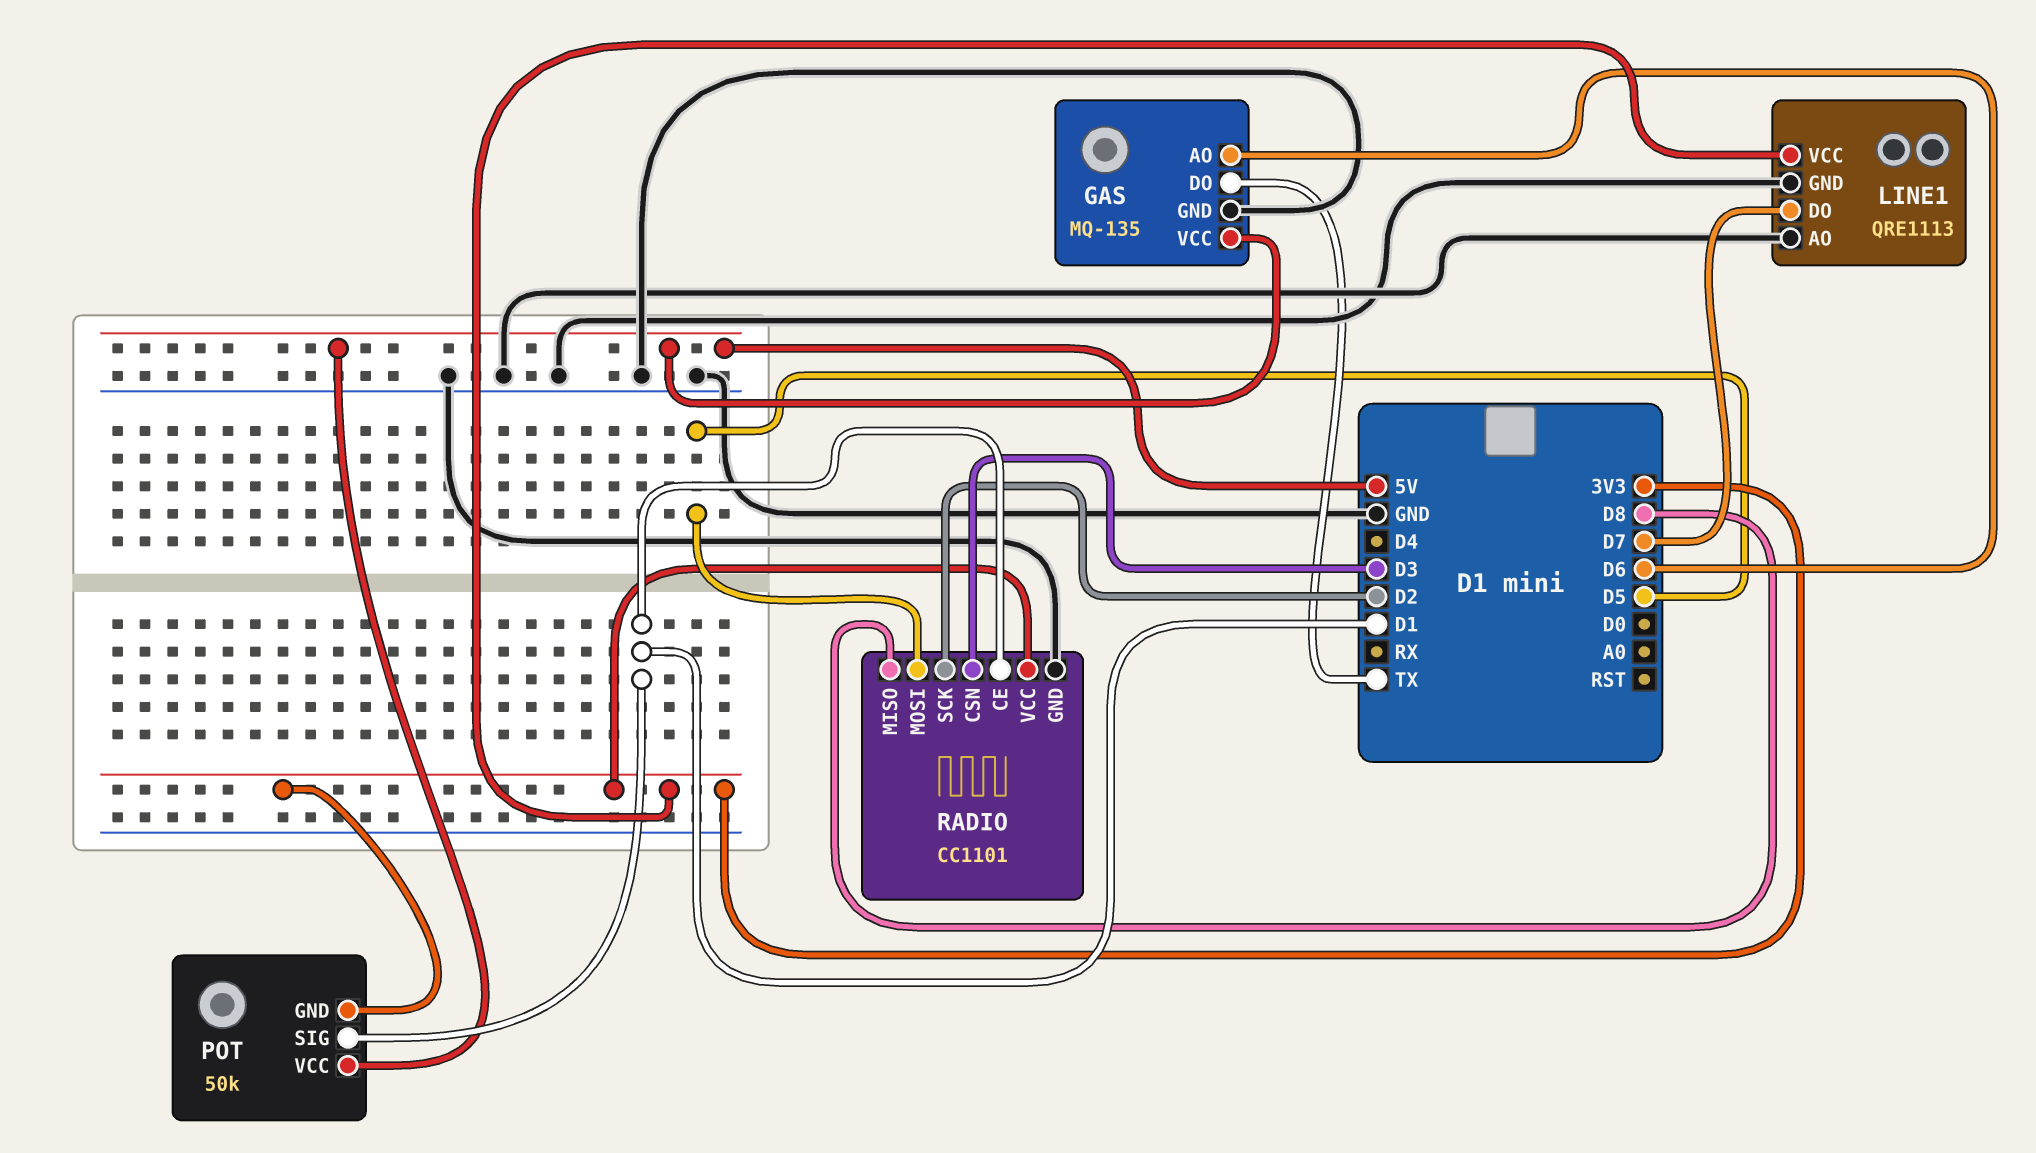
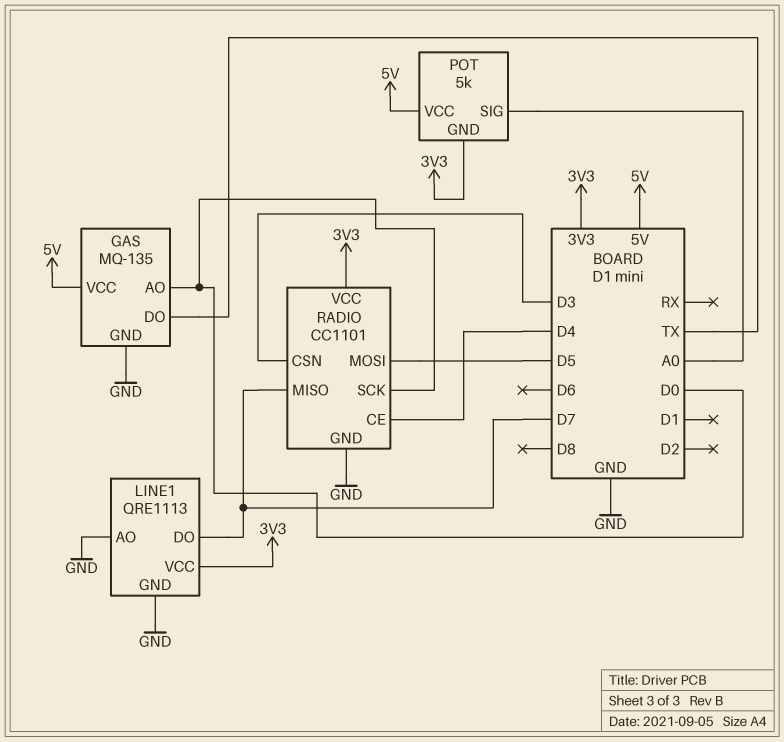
GAS pin AO: D6 -> D0
POT: 50k -> 5k
POT pin SIG: D1 -> A0
RADIO pin CE: D1 -> D4
RADIO pin MISO: D8 -> D7
RADIO pin SCK: D2 -> D0

